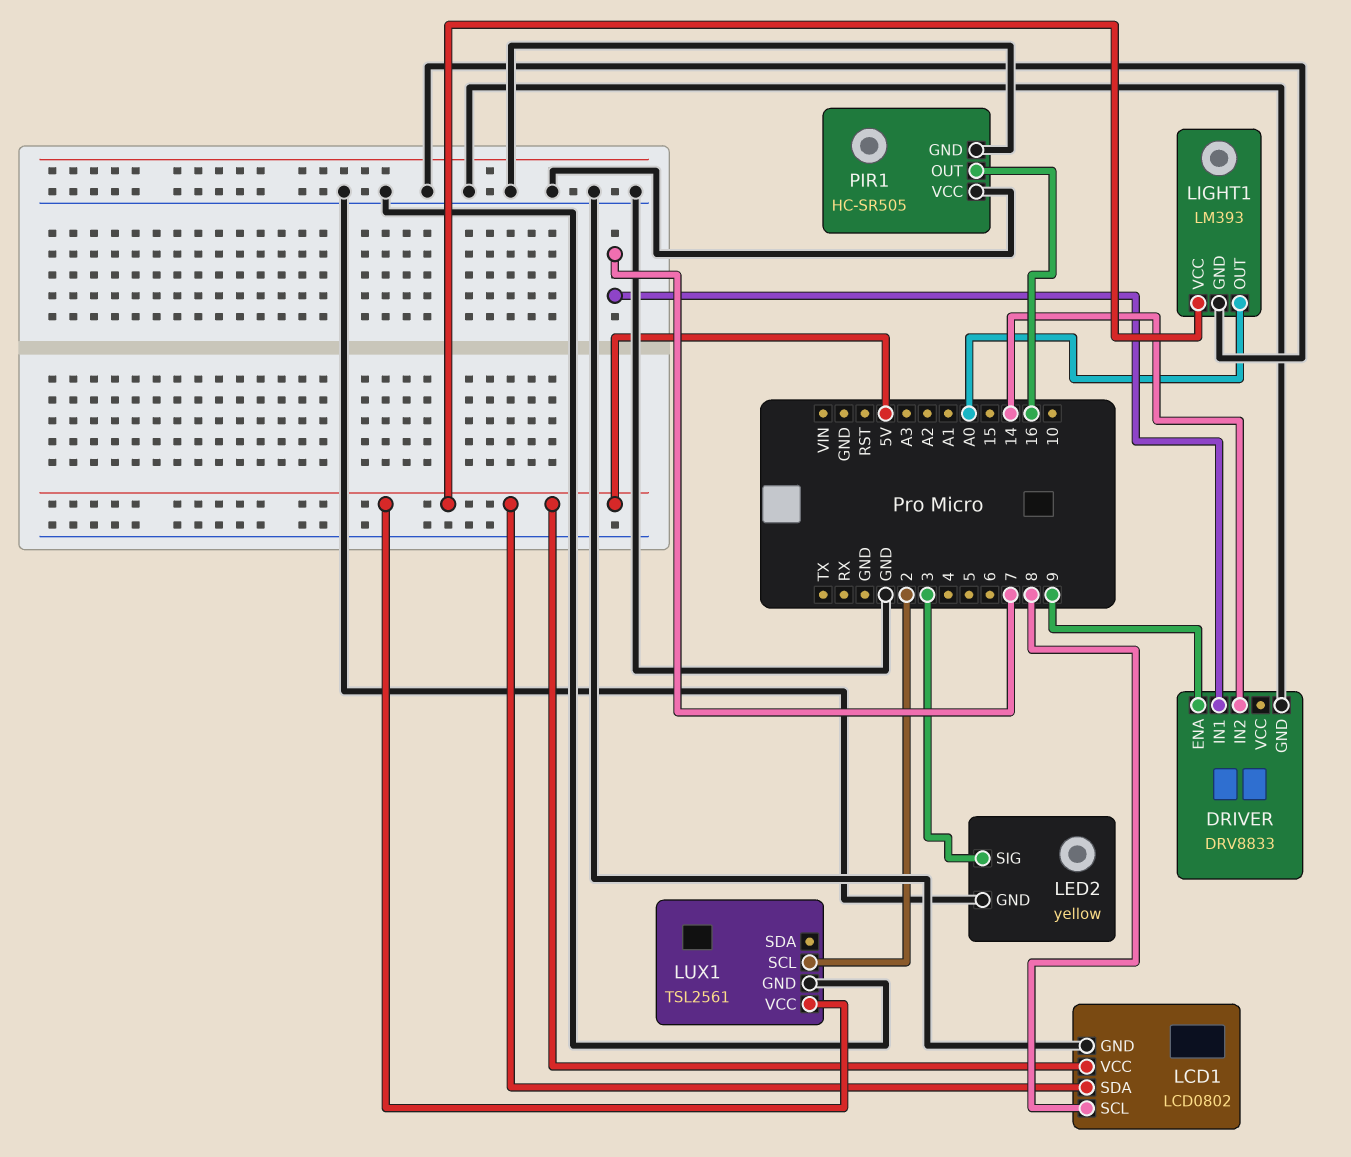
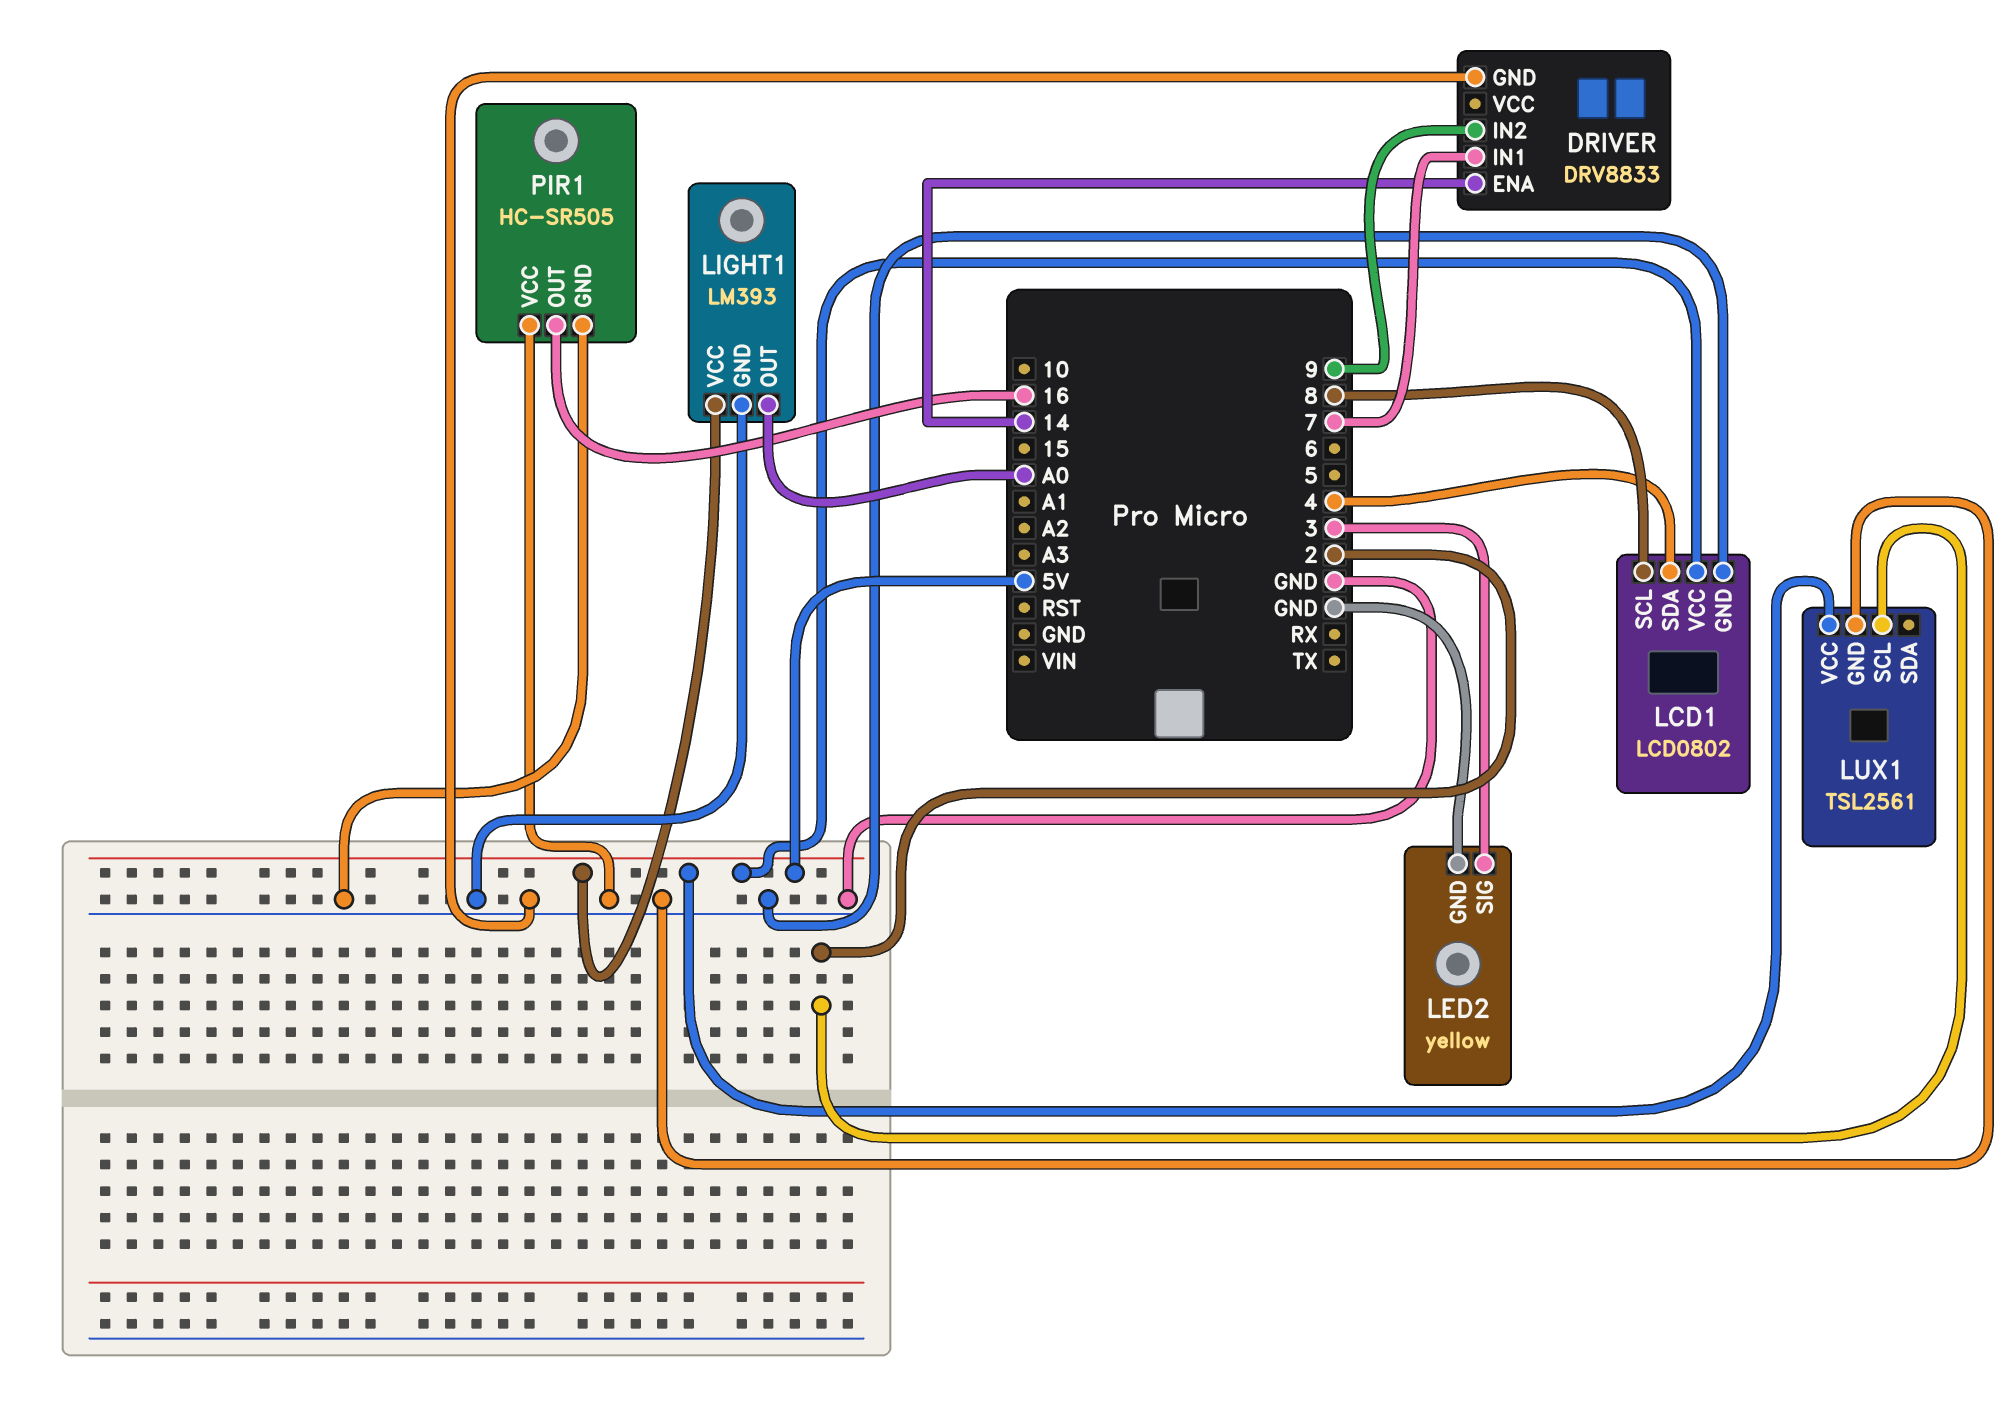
DRIVER pin ENA: 9 -> 14
DRIVER pin IN2: 14 -> 9
LCD1 pin SDA: 5V -> 4

